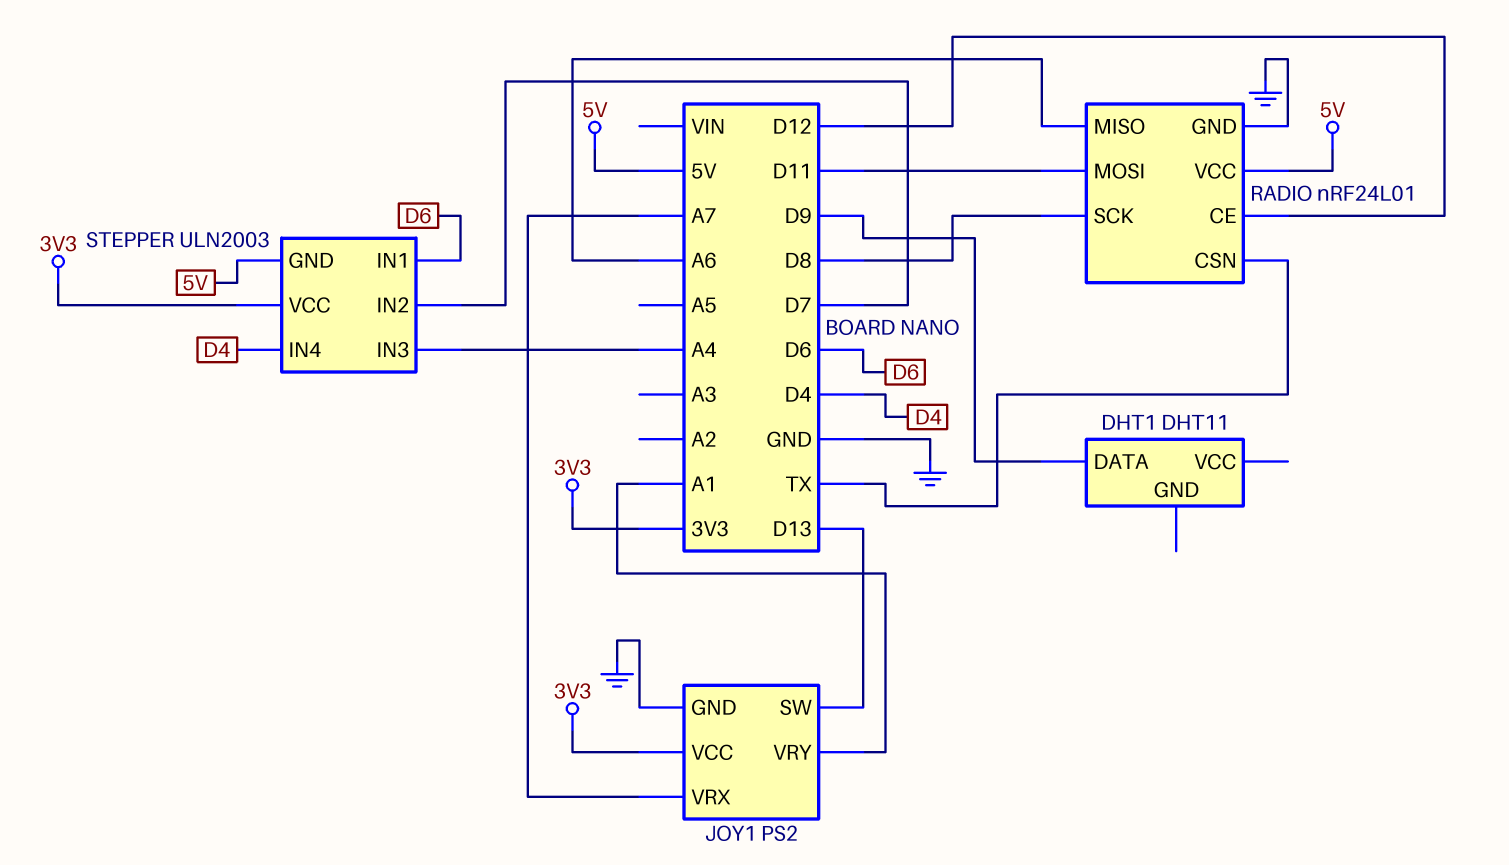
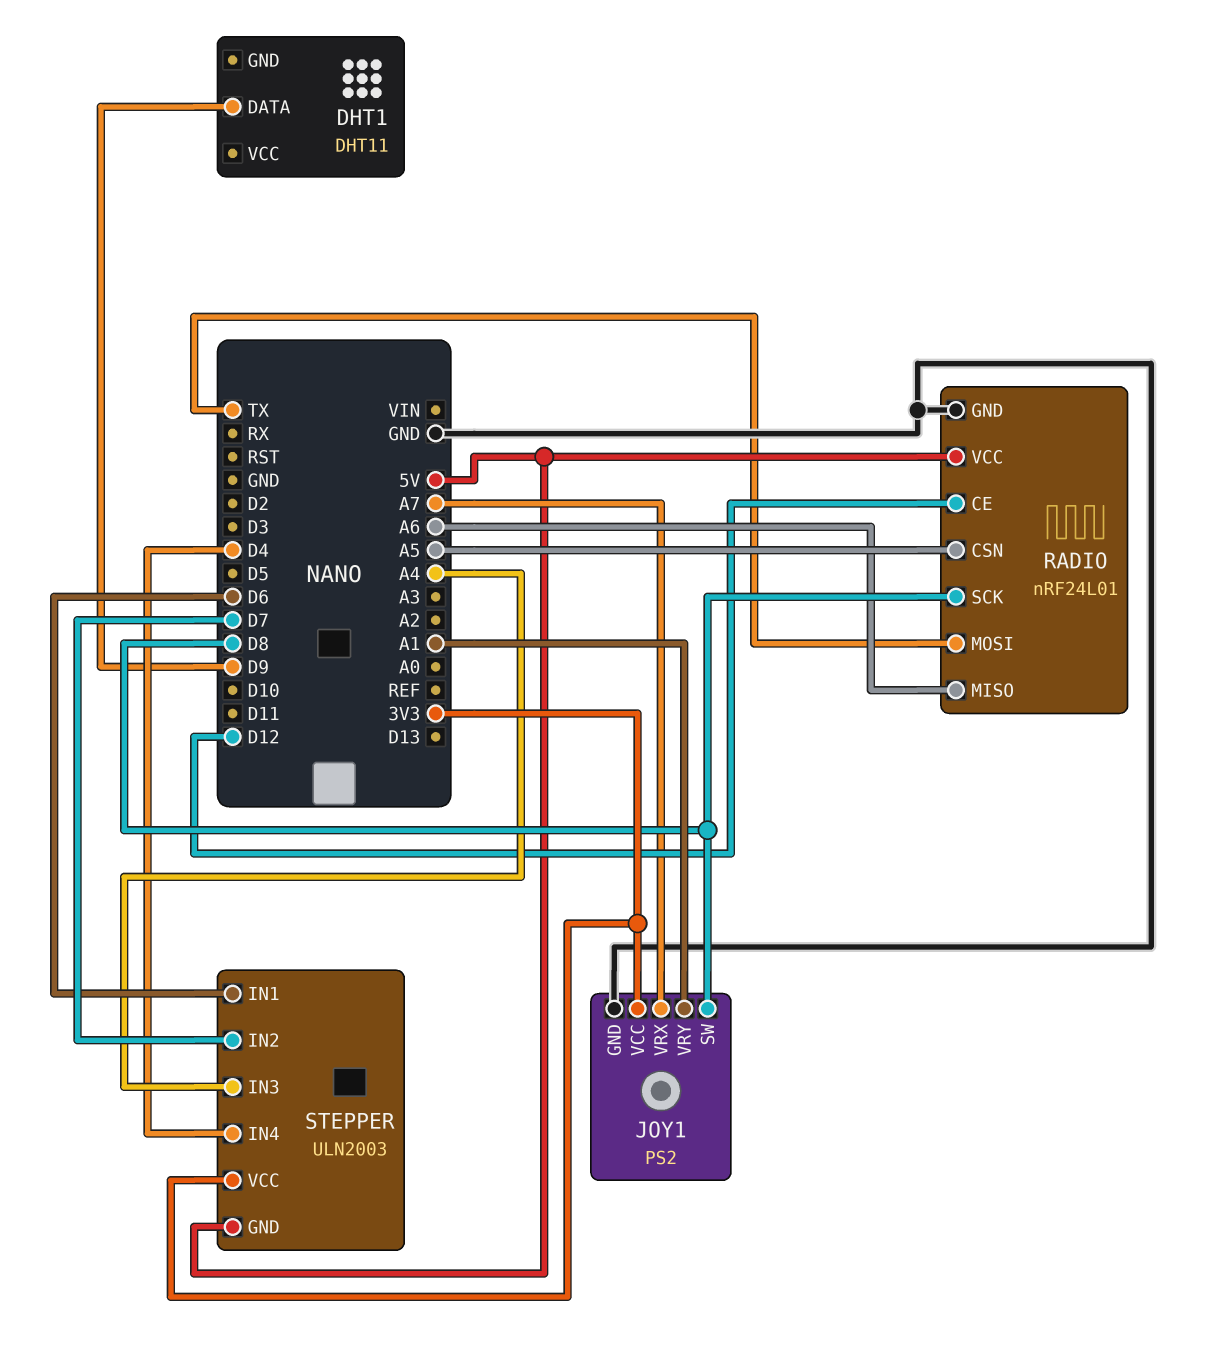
JOY1 pin SW: D13 -> D8
RADIO pin CSN: TX -> A5
RADIO pin MOSI: D11 -> TX

